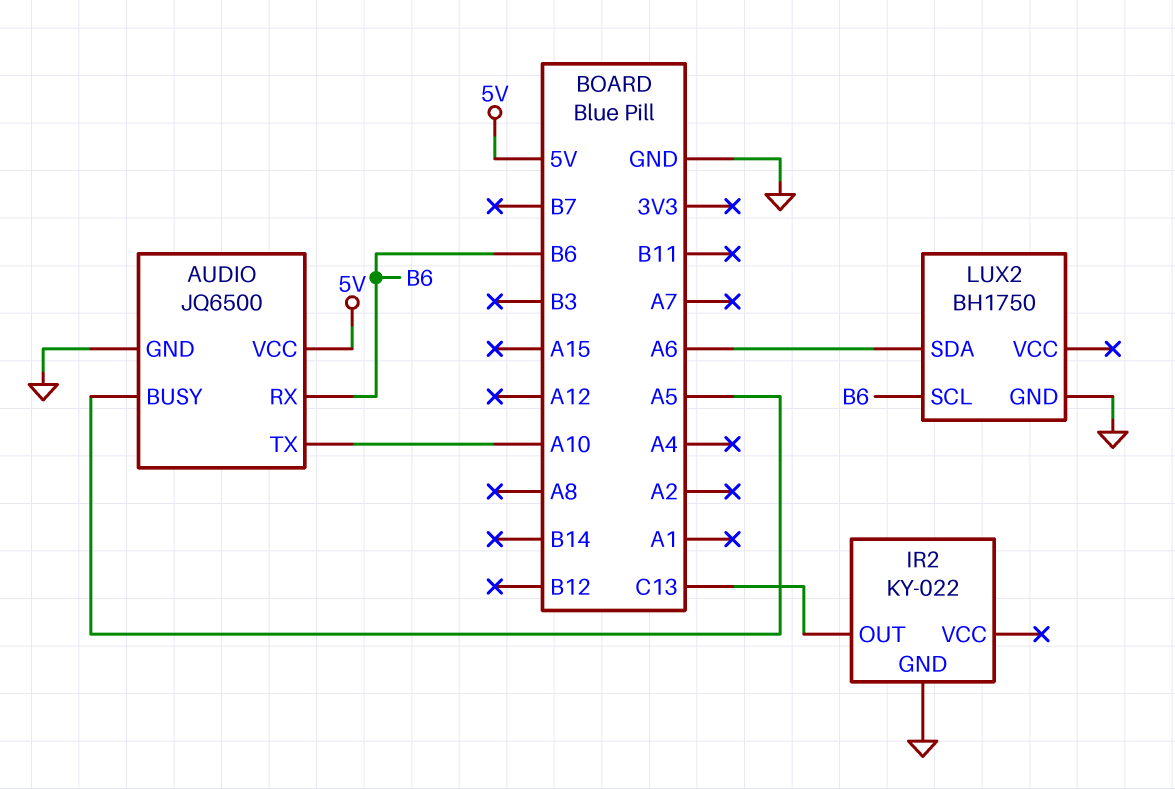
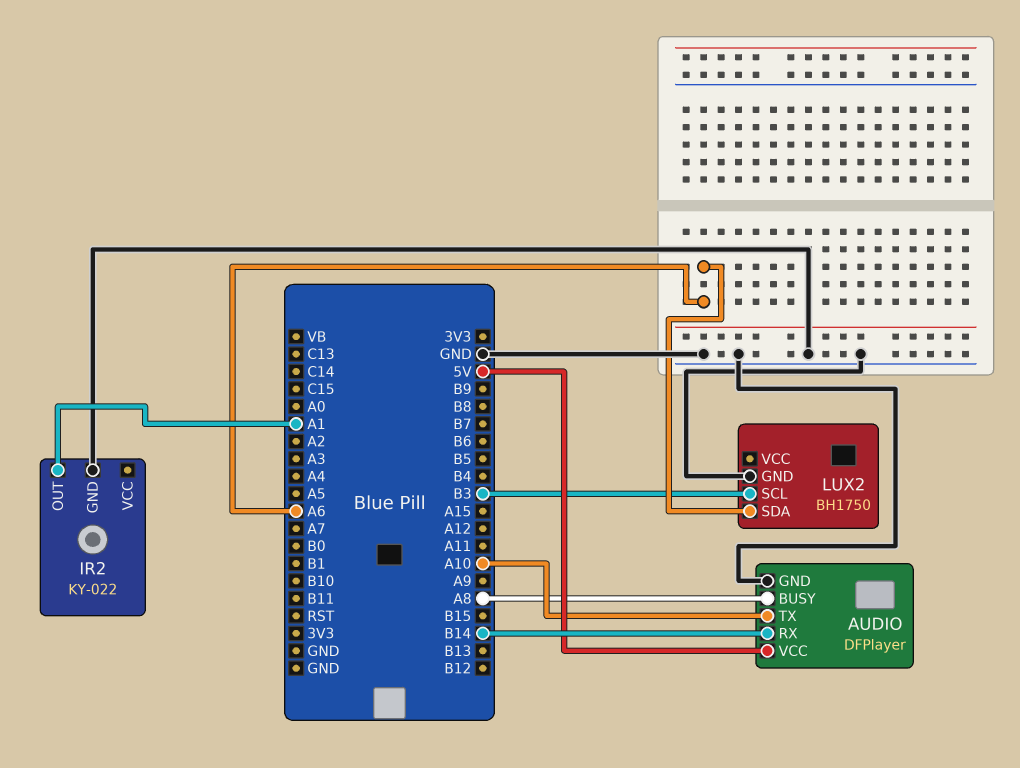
AUDIO: JQ6500 -> DFPlayer
AUDIO pin BUSY: A5 -> A8
AUDIO pin RX: B6 -> B14
IR2 pin OUT: C13 -> A1
LUX2 pin SCL: B6 -> B3

